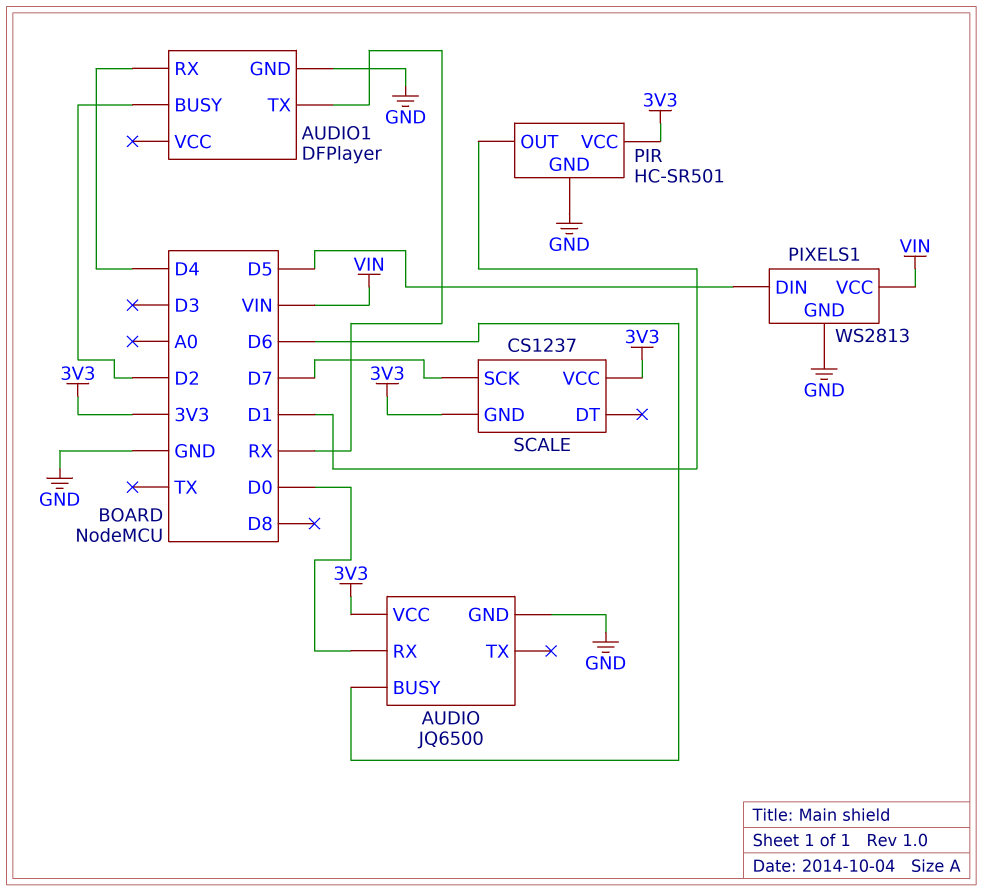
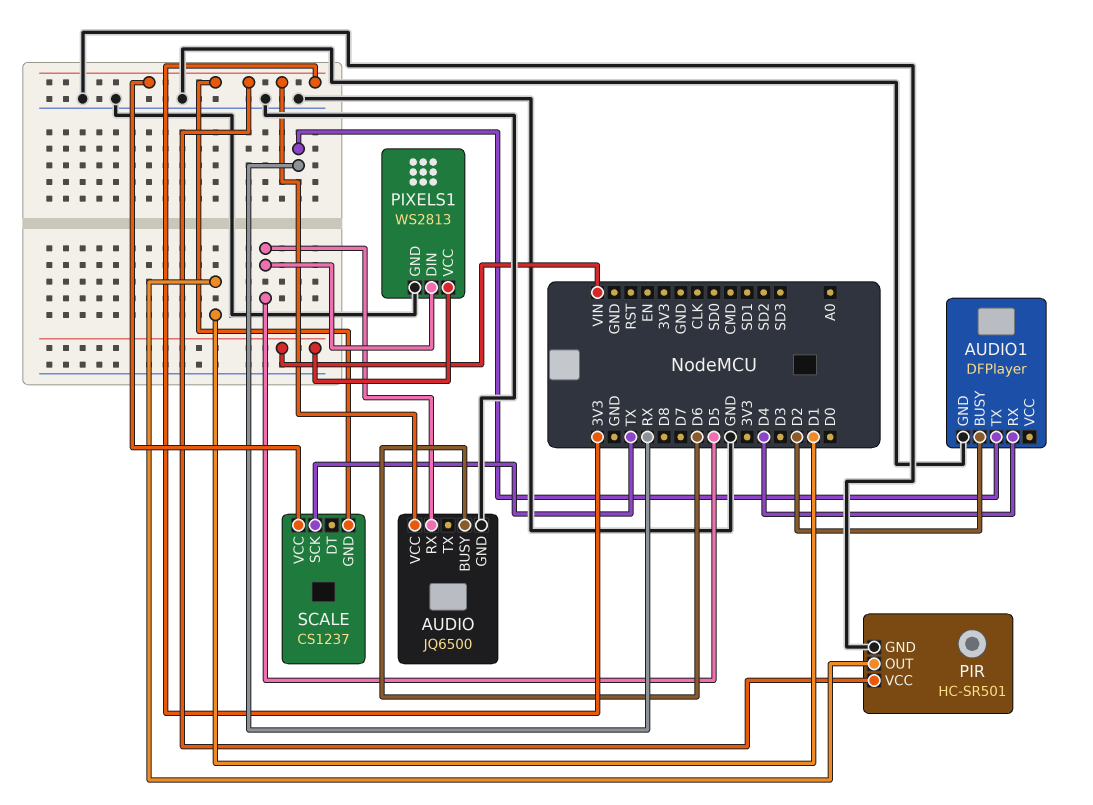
AUDIO pin RX: D0 -> D5
SCALE pin SCK: D7 -> TX

